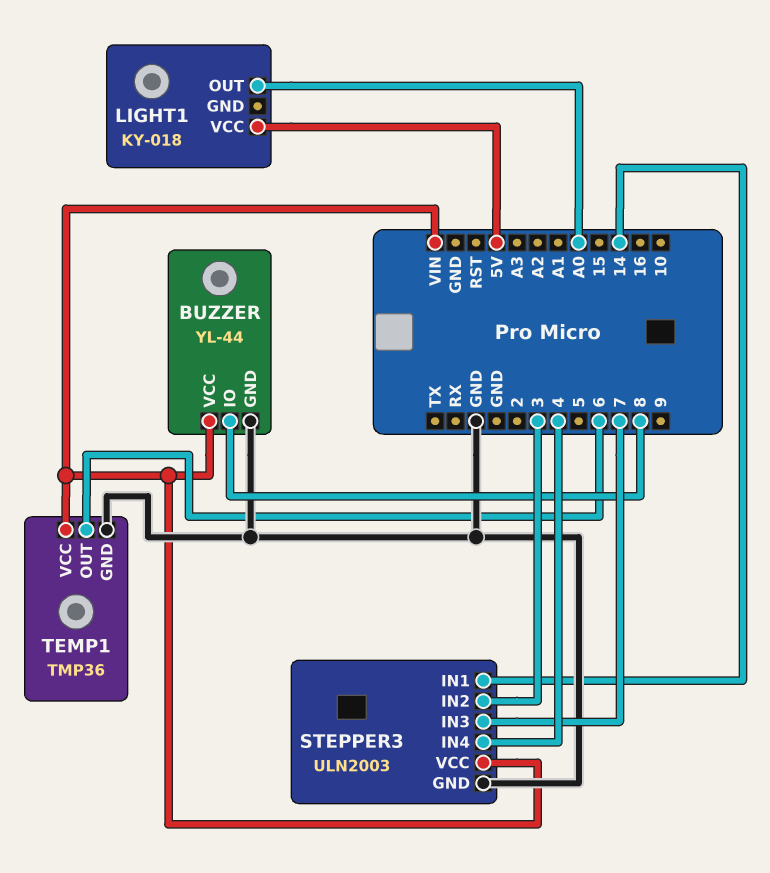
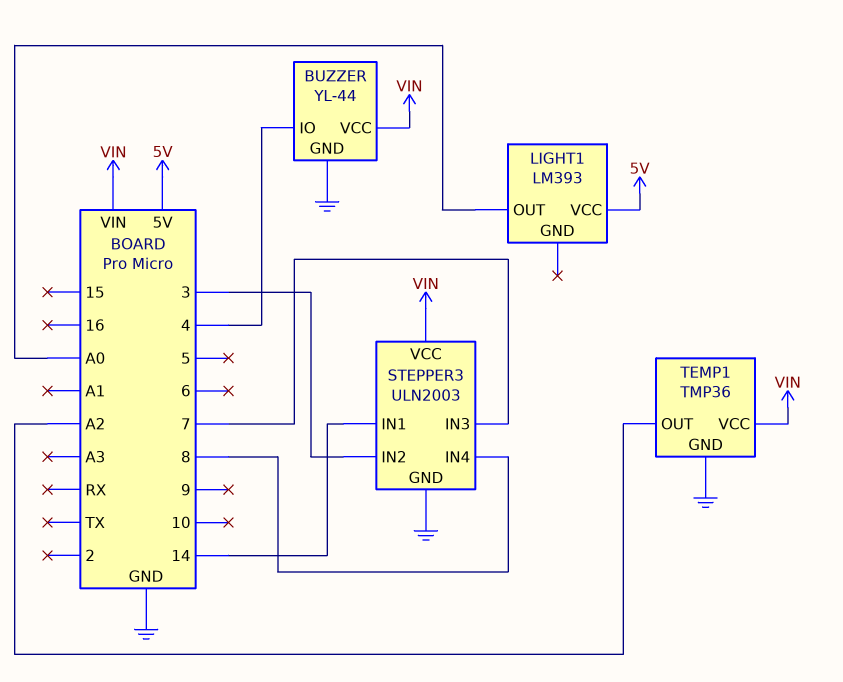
BUZZER pin IO: 8 -> 4
LIGHT1: KY-018 -> LM393
STEPPER3 pin IN4: 4 -> 8
TEMP1 pin OUT: 6 -> A2

